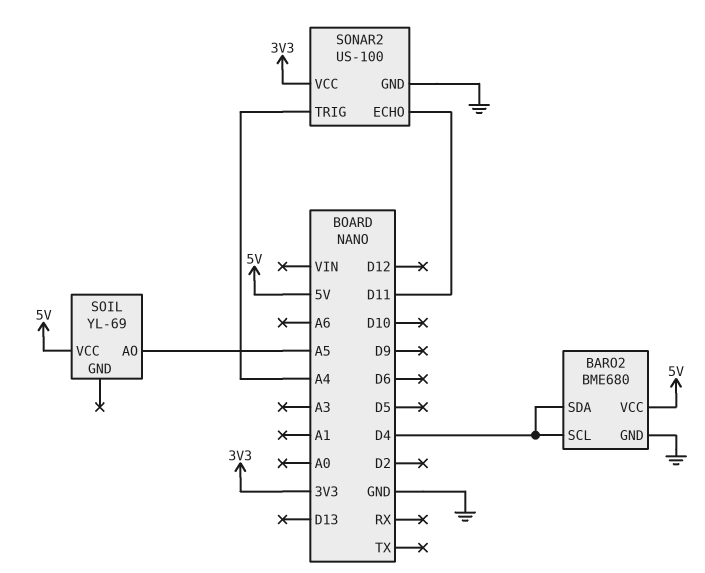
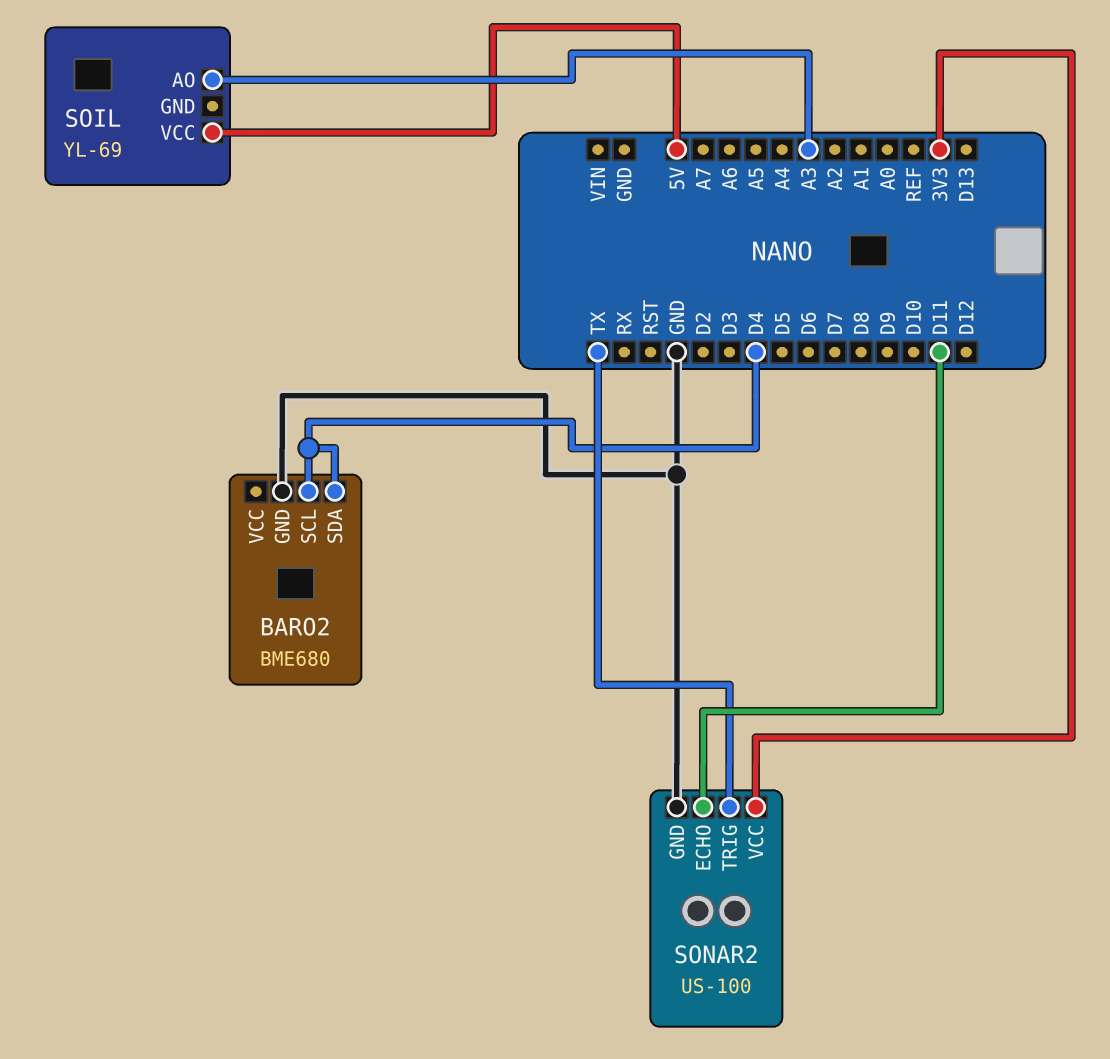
BARO2 pin VCC: 5V -> none
SOIL pin AO: A5 -> A3
SONAR2 pin TRIG: A4 -> TX

